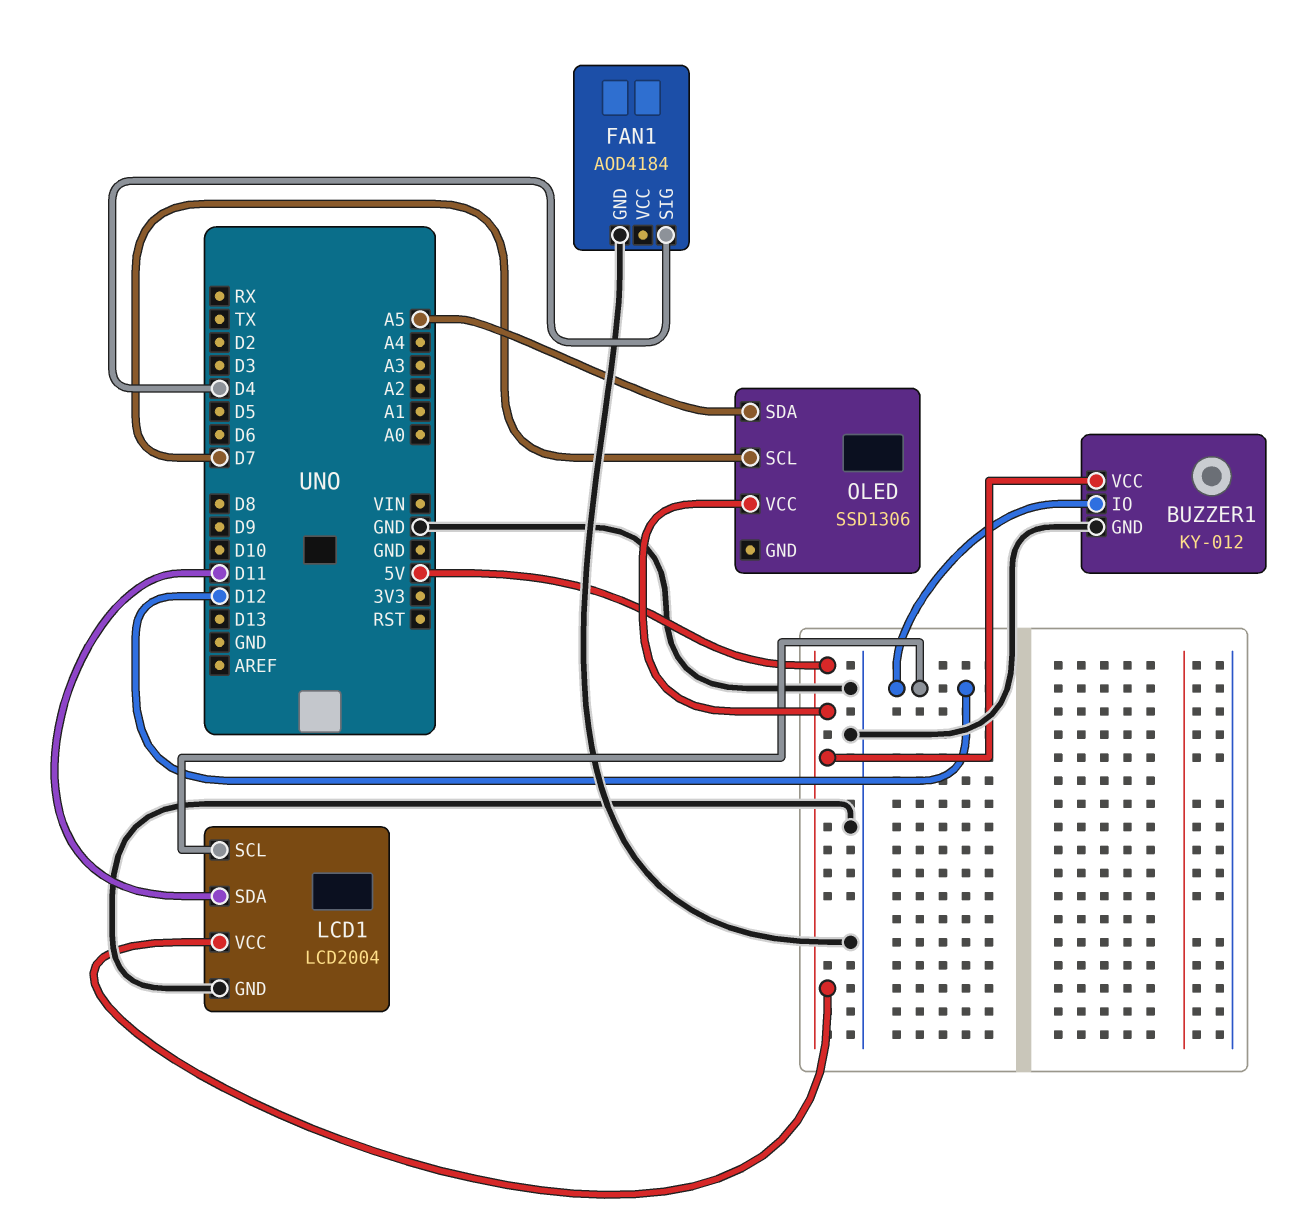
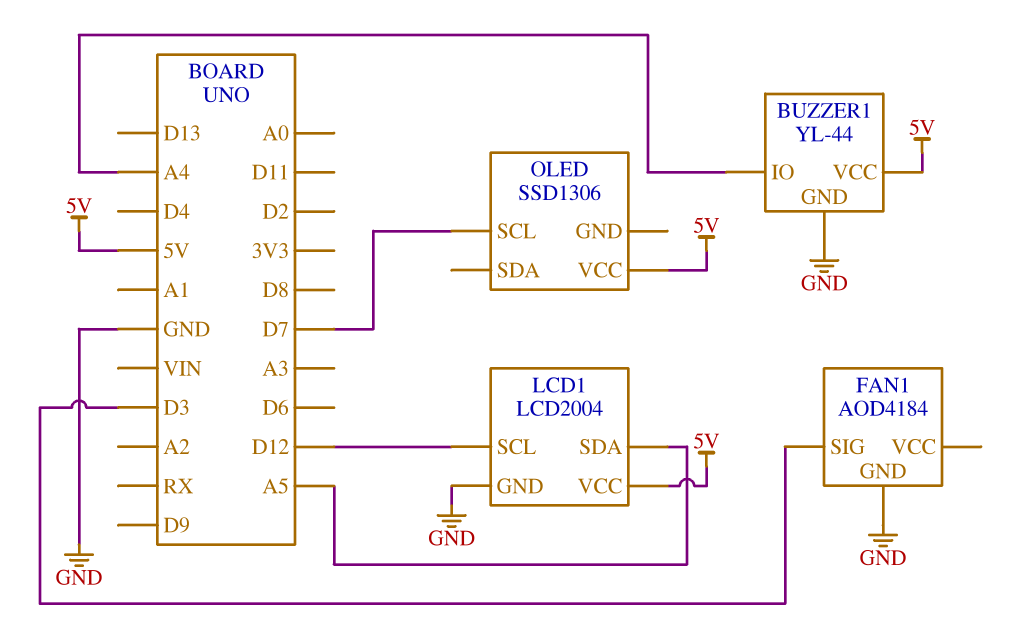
BUZZER1: KY-012 -> YL-44
BUZZER1 pin IO: D12 -> A4
FAN1 pin SIG: D4 -> D3
LCD1 pin SDA: D11 -> A5
OLED pin SDA: A5 -> none

